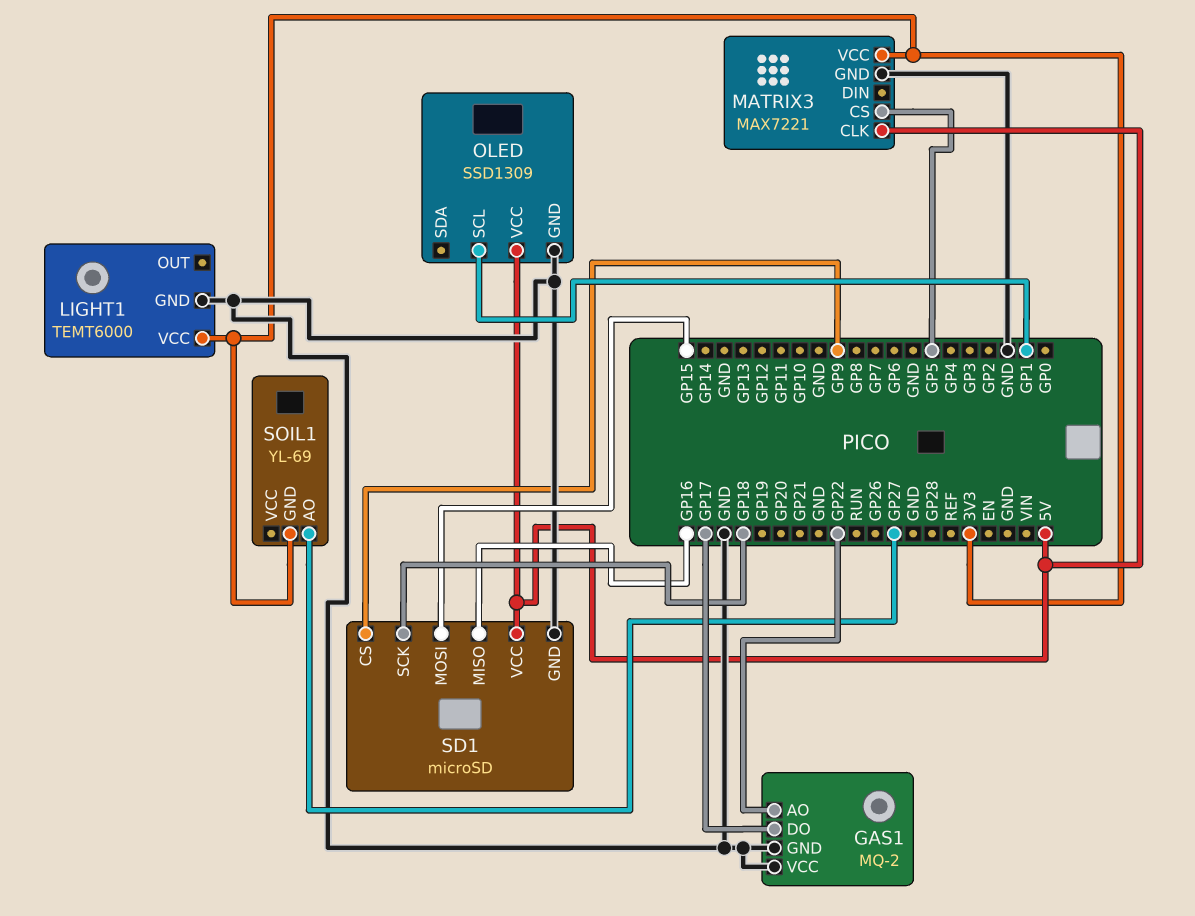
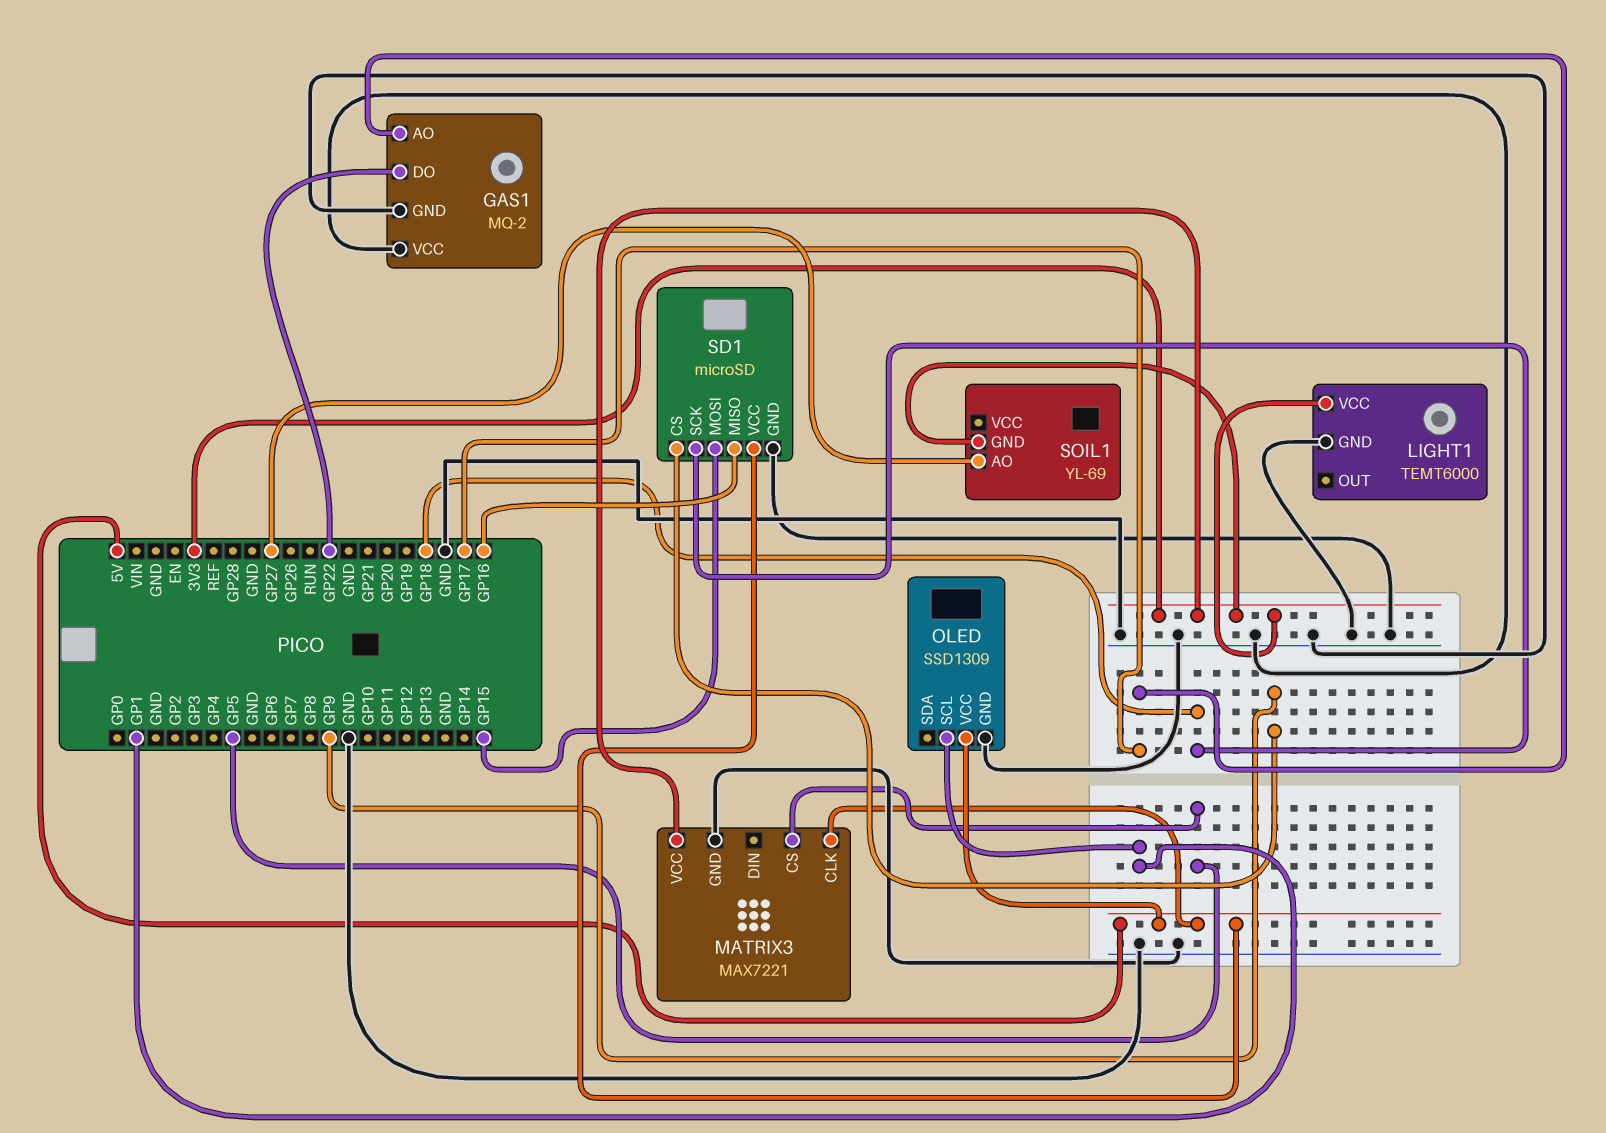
GAS1 pin AO: GP22 -> GP17
GAS1 pin DO: GP17 -> GP22

